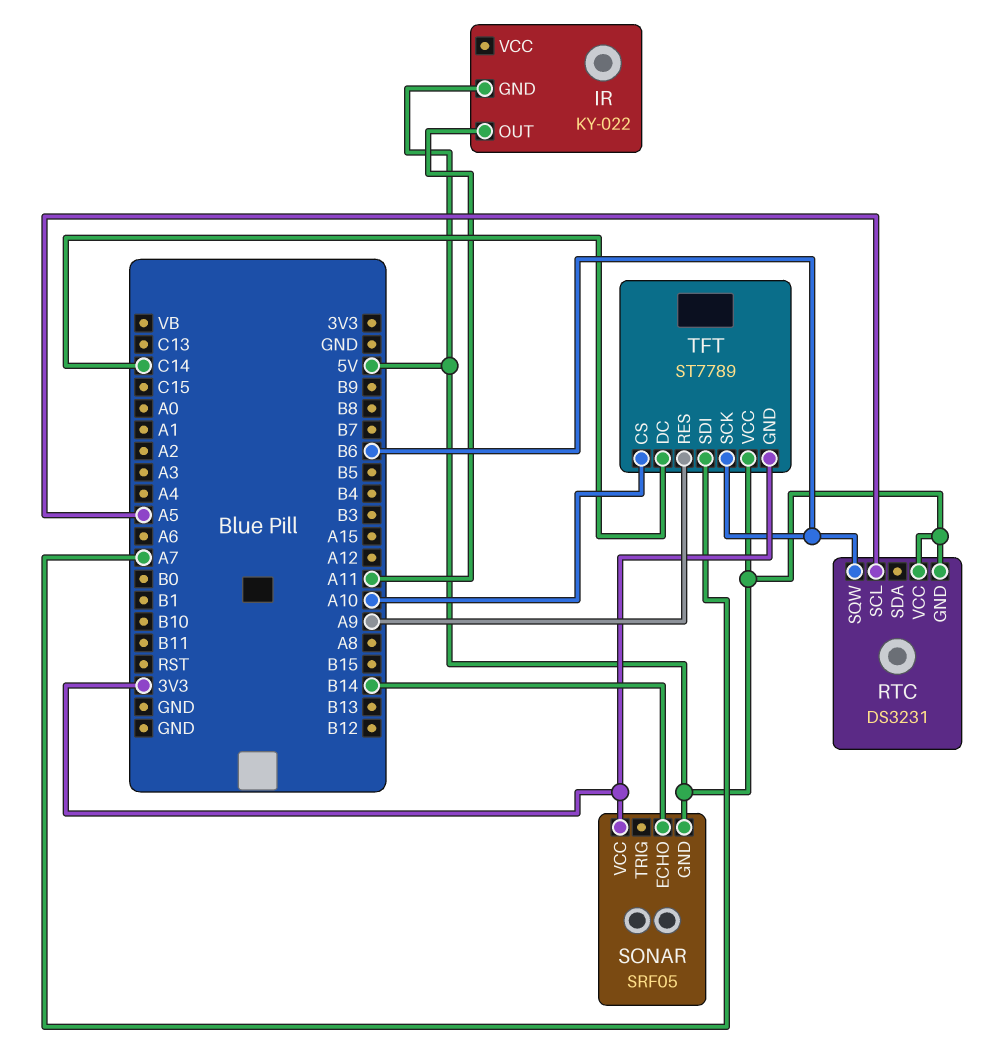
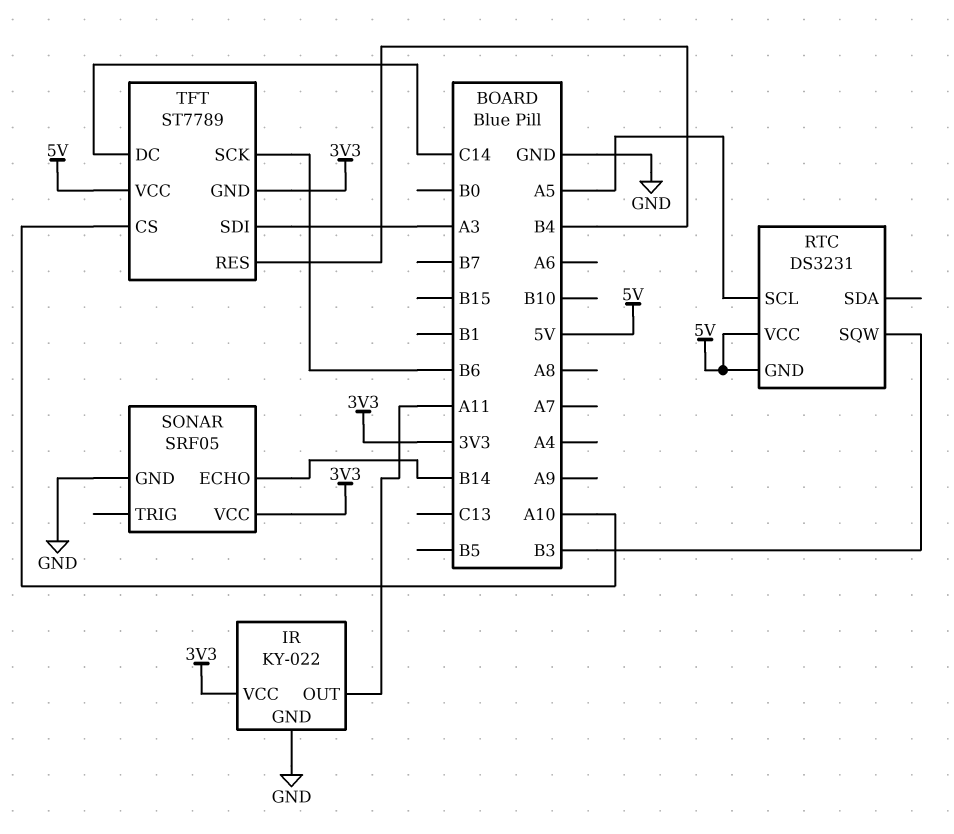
IR pin GND: 5V -> GND
IR pin VCC: none -> 3V3
RTC pin SQW: B6 -> B3
SONAR pin GND: 5V -> GND
TFT pin RES: A9 -> B4
TFT pin SDI: A7 -> A3

